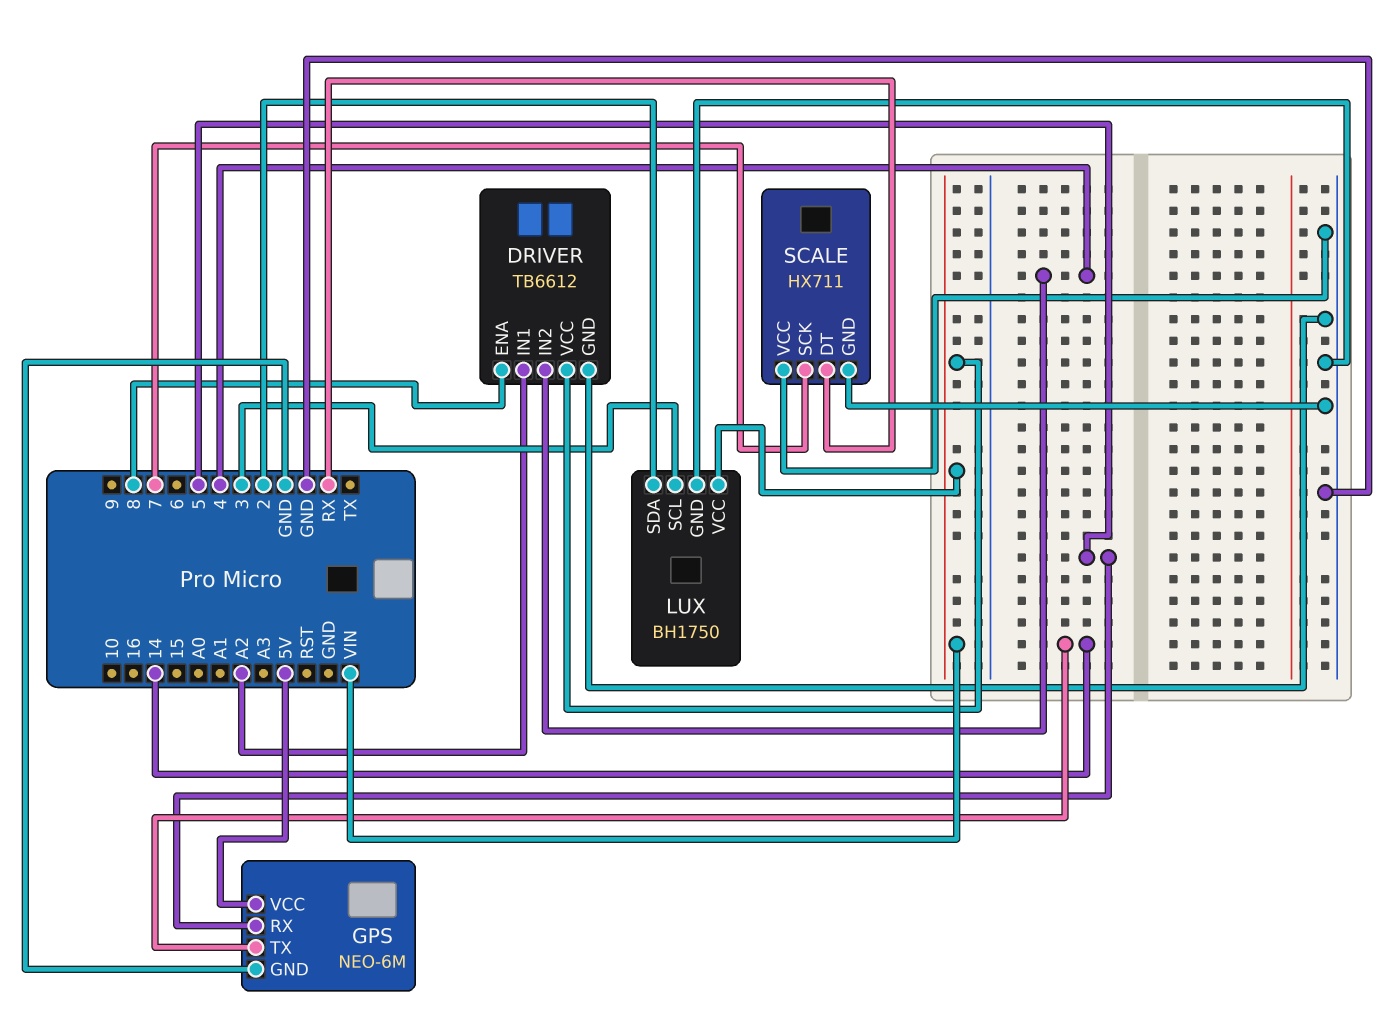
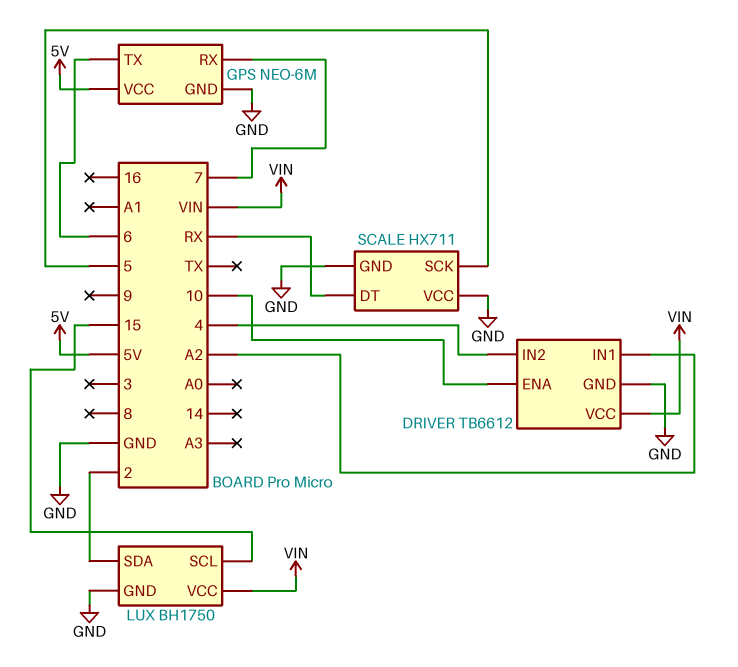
DRIVER pin ENA: 8 -> 10
GPS pin RX: 5 -> 7
GPS pin TX: 14 -> 6
LUX pin SCL: 3 -> 15
SCALE pin SCK: 7 -> 5

